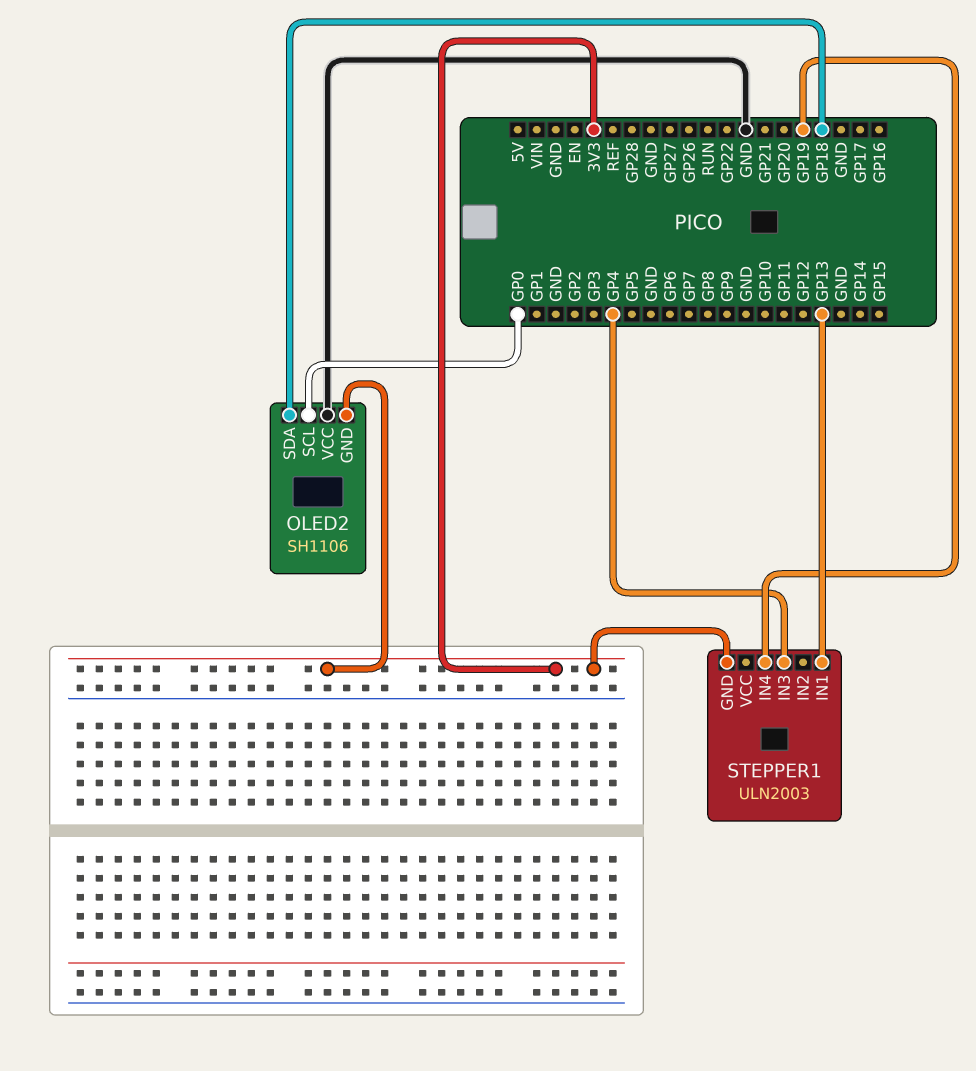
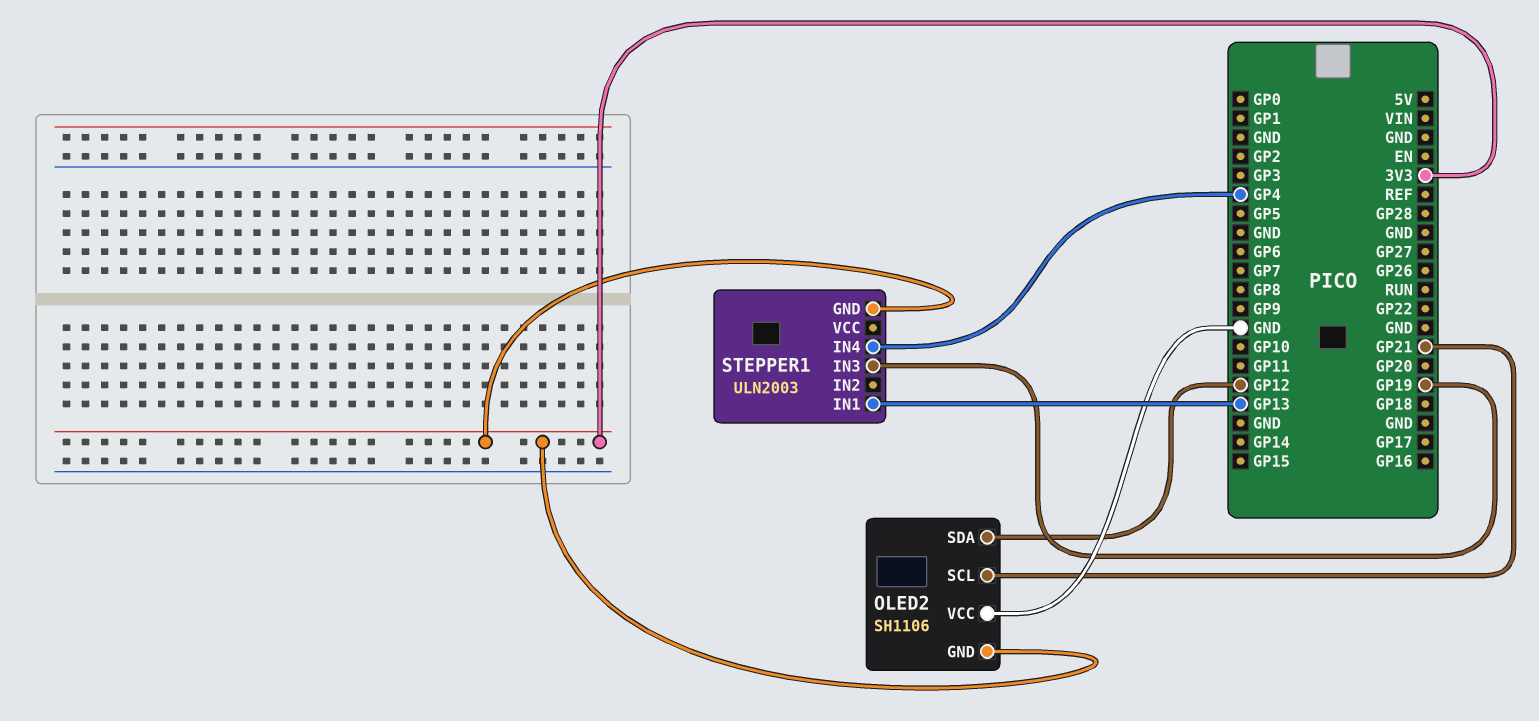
OLED2 pin SCL: GP0 -> GP21
OLED2 pin SDA: GP18 -> GP12
STEPPER1 pin IN3: GP4 -> GP19
STEPPER1 pin IN4: GP19 -> GP4

